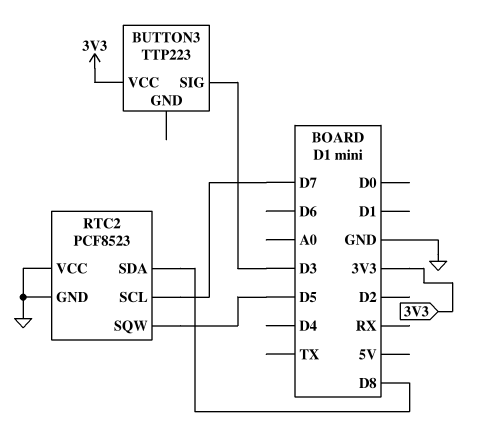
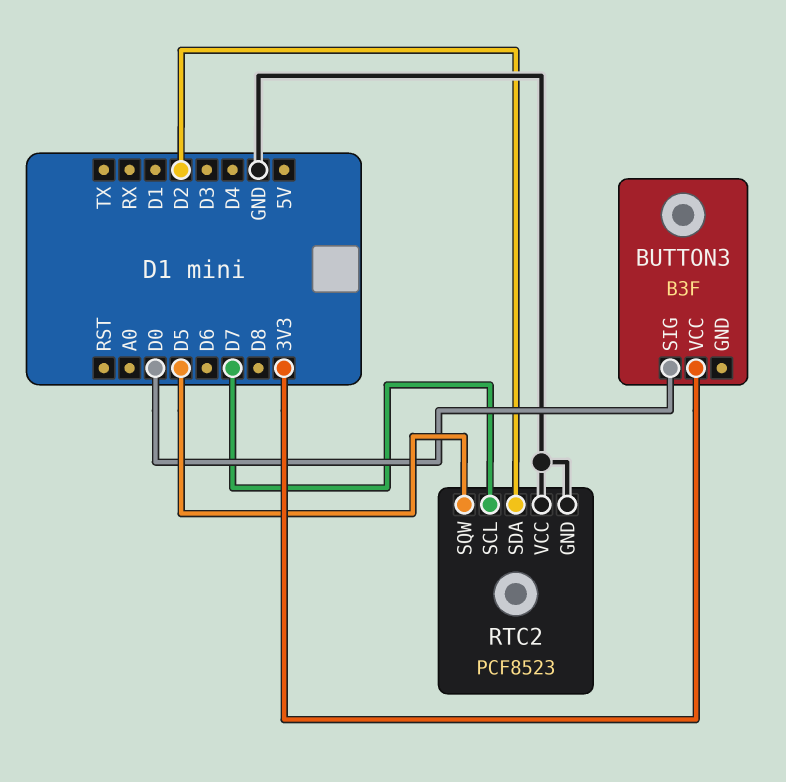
BUTTON3: TTP223 -> B3F
BUTTON3 pin SIG: D3 -> D0
RTC2 pin SDA: D8 -> D2

